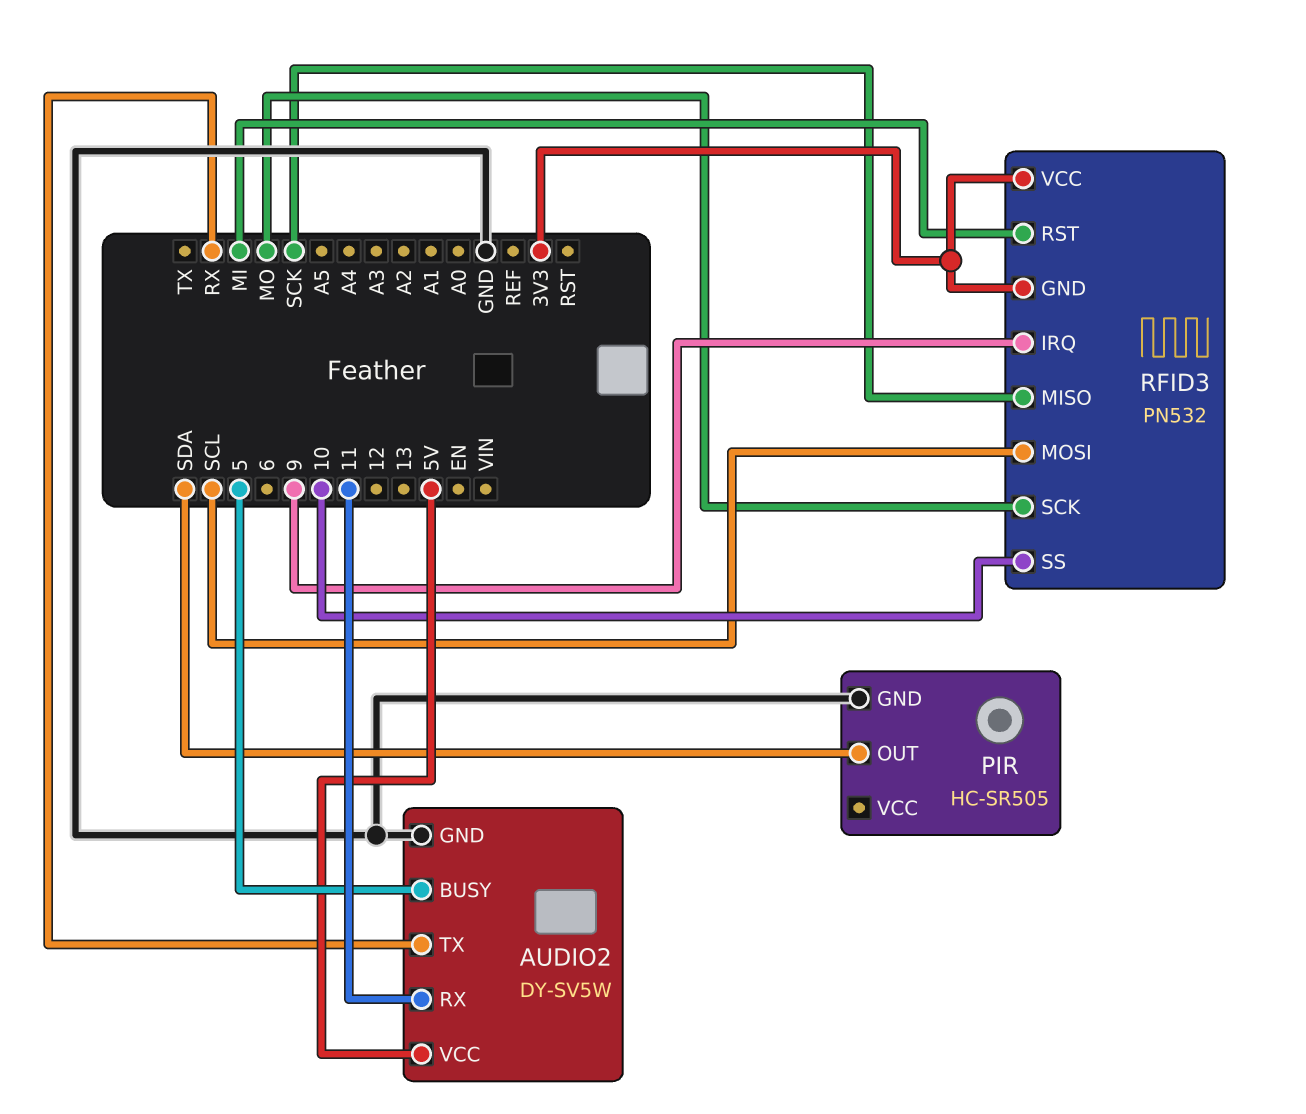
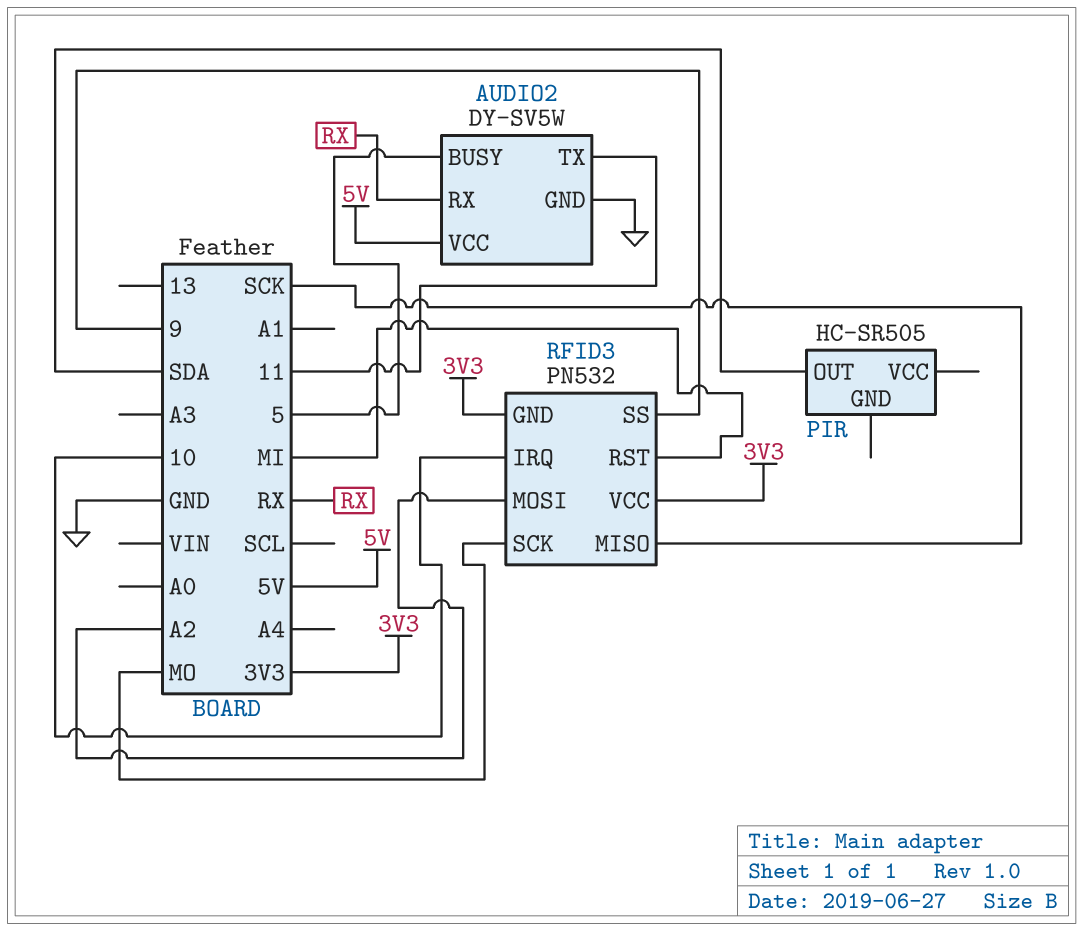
AUDIO2 pin RX: 11 -> RX
AUDIO2 pin TX: RX -> 11
PIR pin GND: GND -> none
RFID3 pin IRQ: 9 -> 10
RFID3 pin MOSI: SCL -> A2
RFID3 pin SS: 10 -> 9

